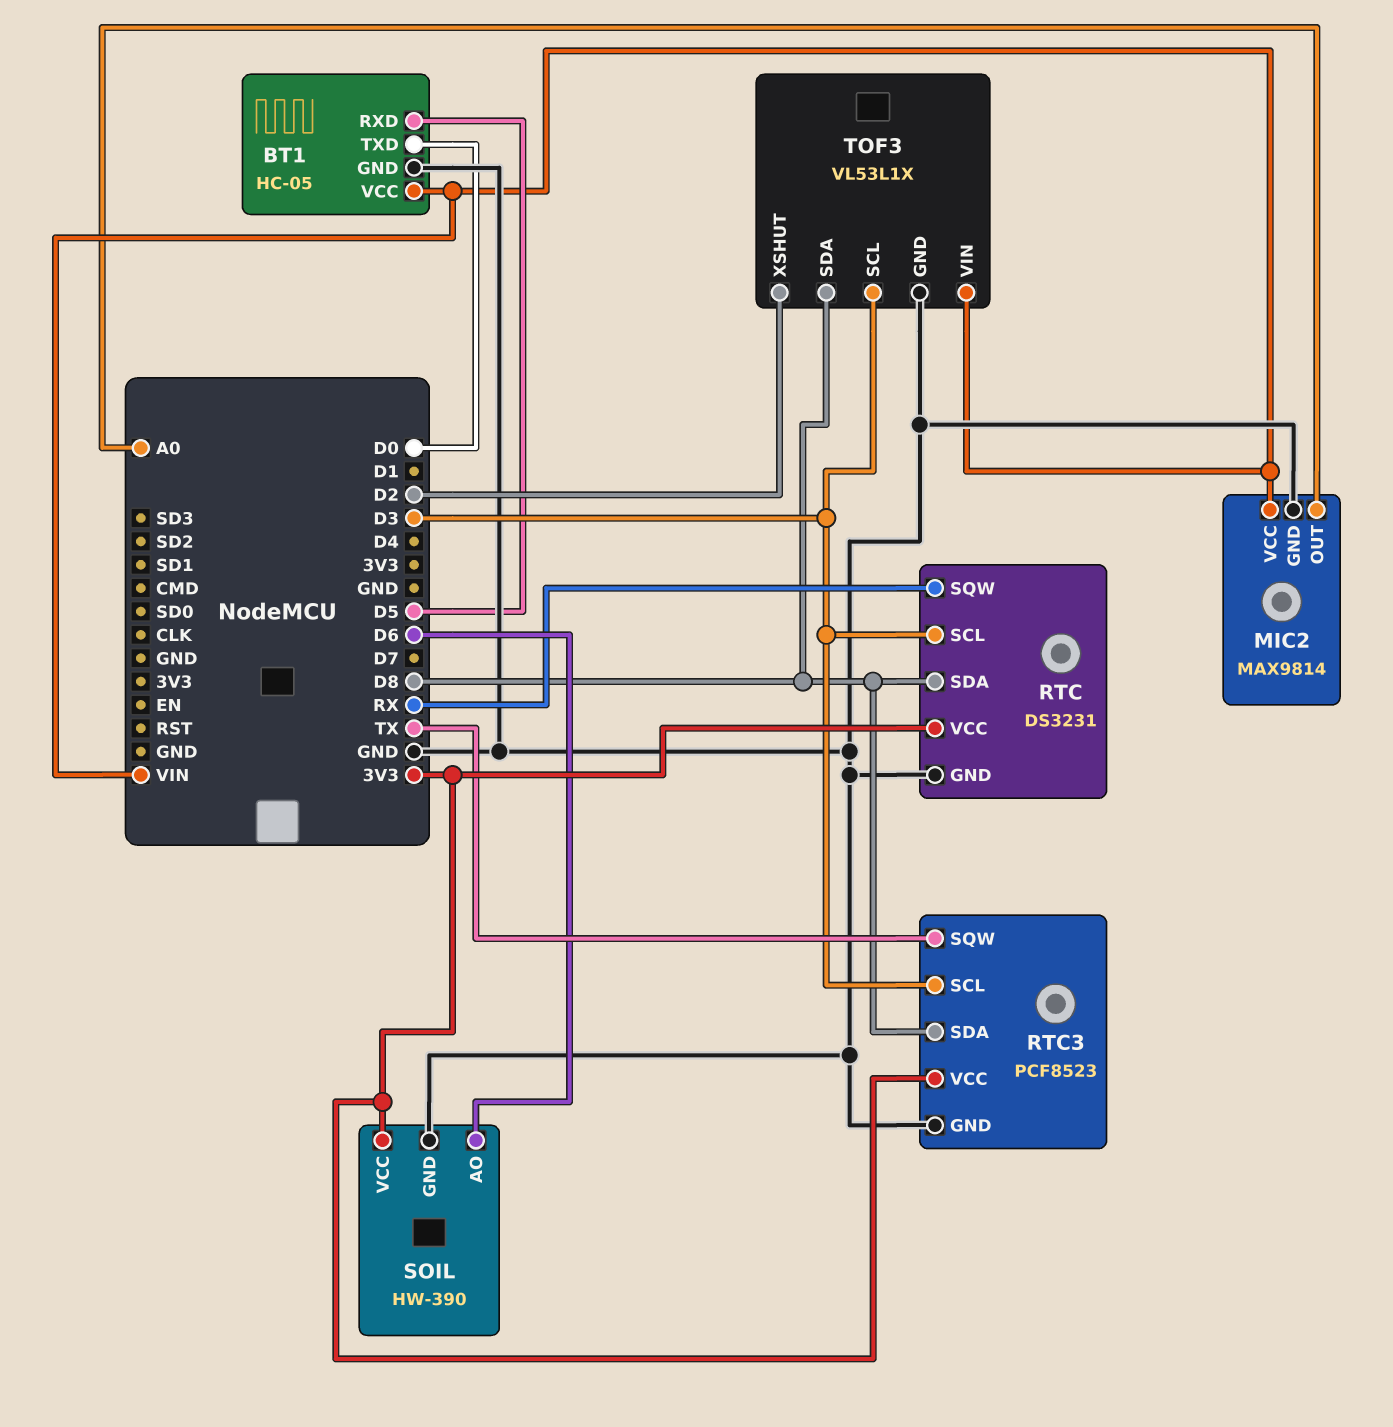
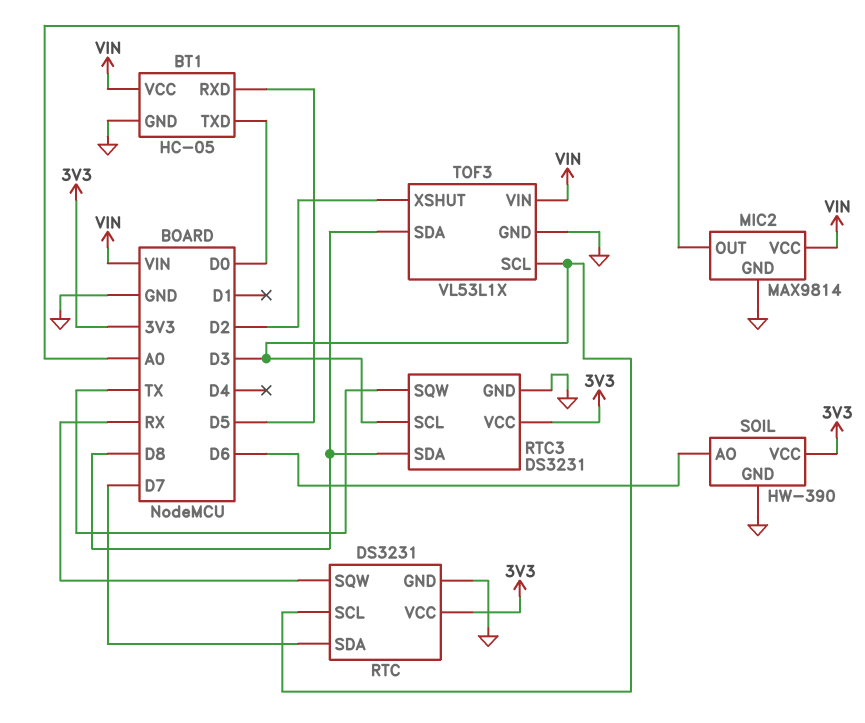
RTC pin SDA: D8 -> D7
RTC3: PCF8523 -> DS3231

